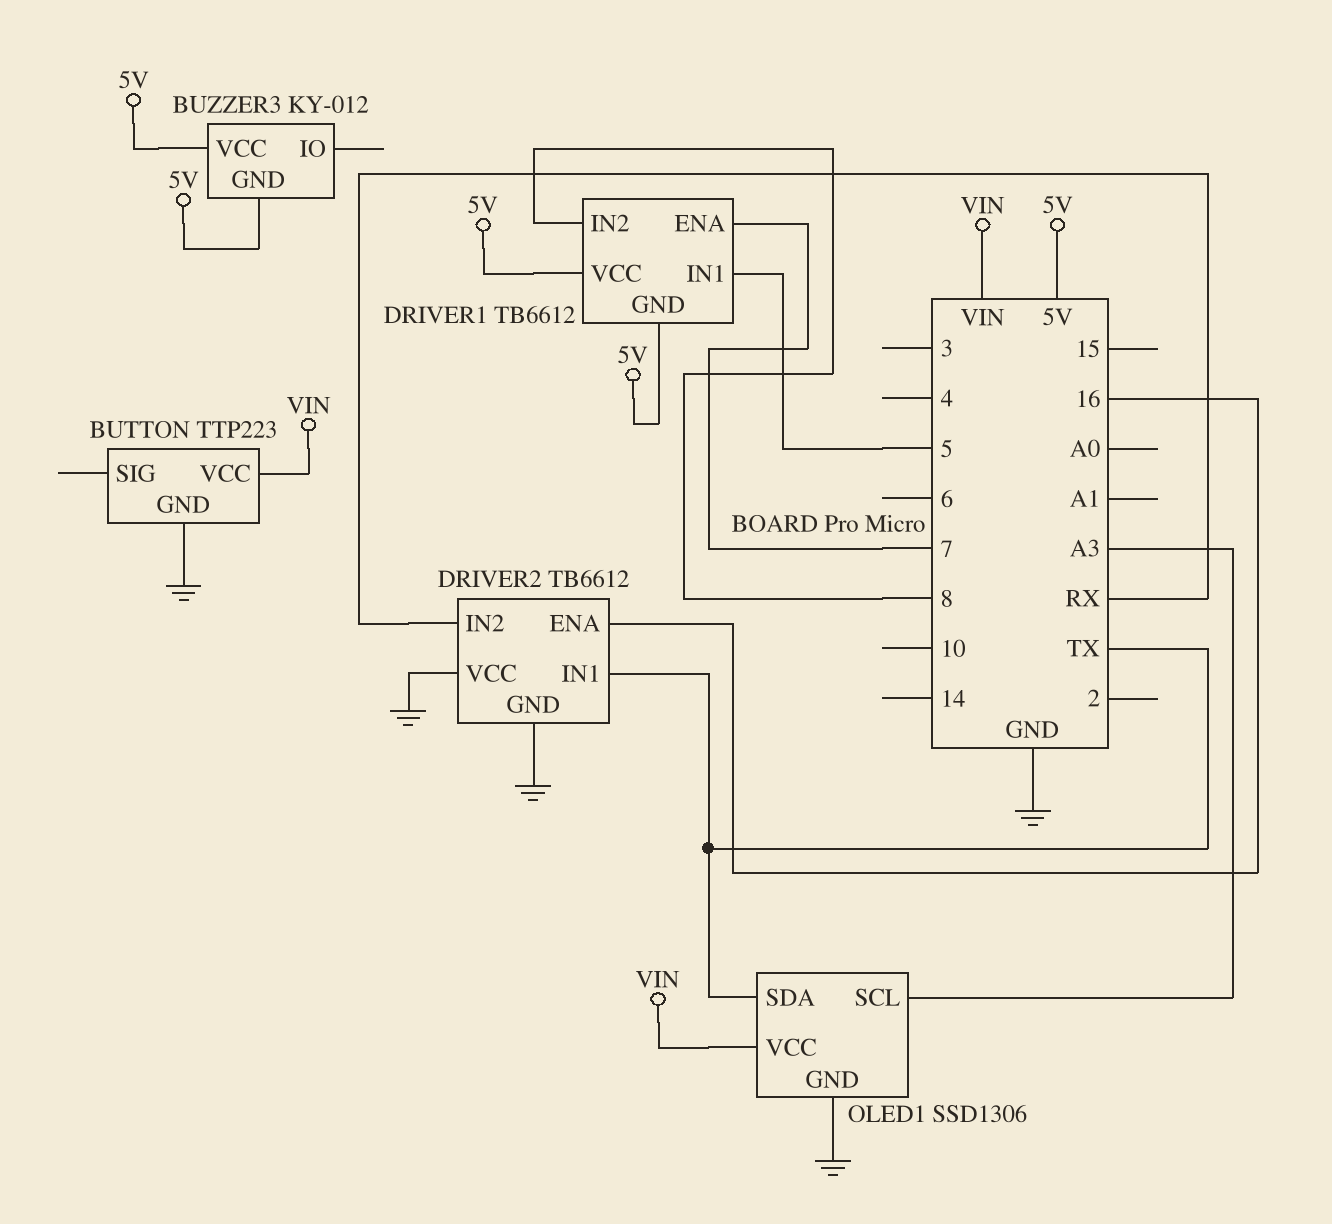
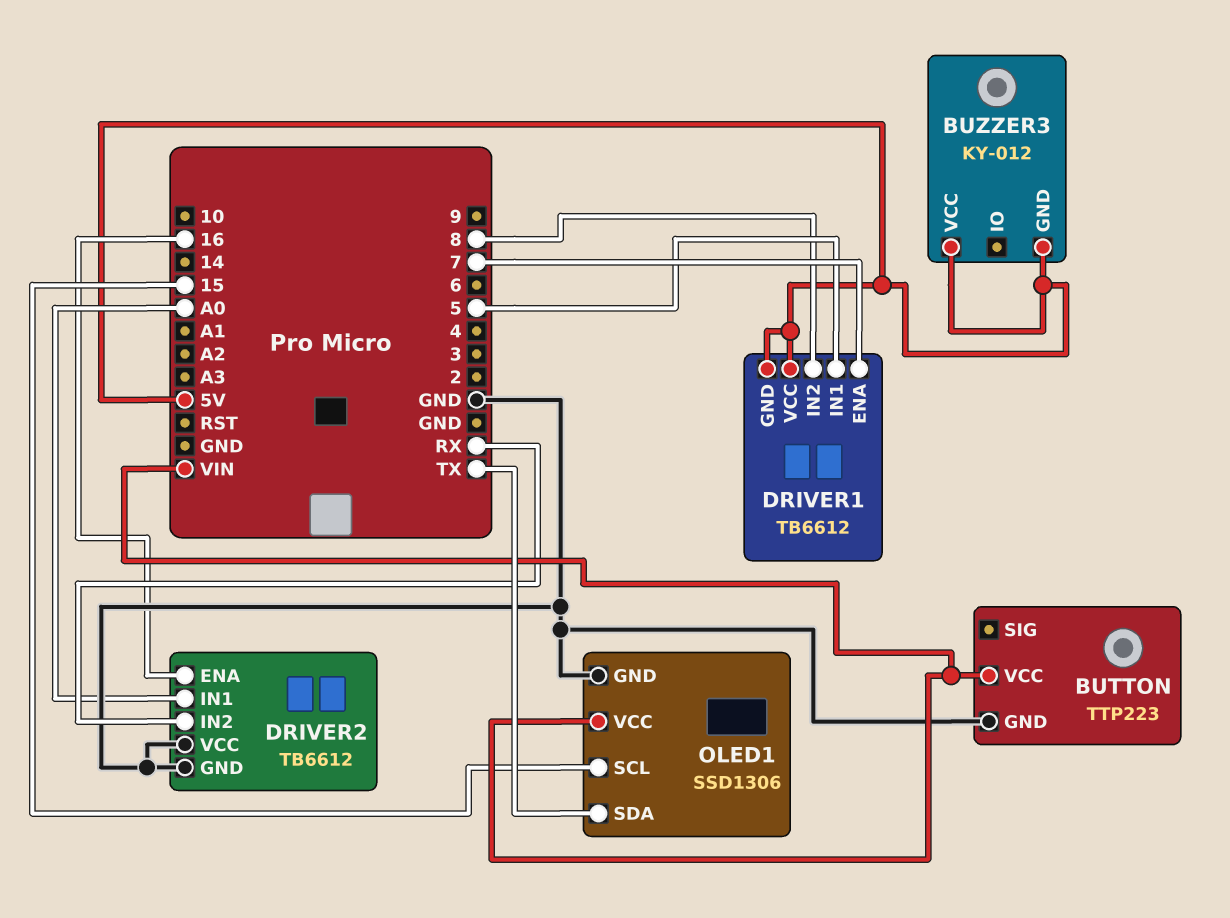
DRIVER2 pin IN1: TX -> A0
OLED1 pin SCL: A3 -> 15

